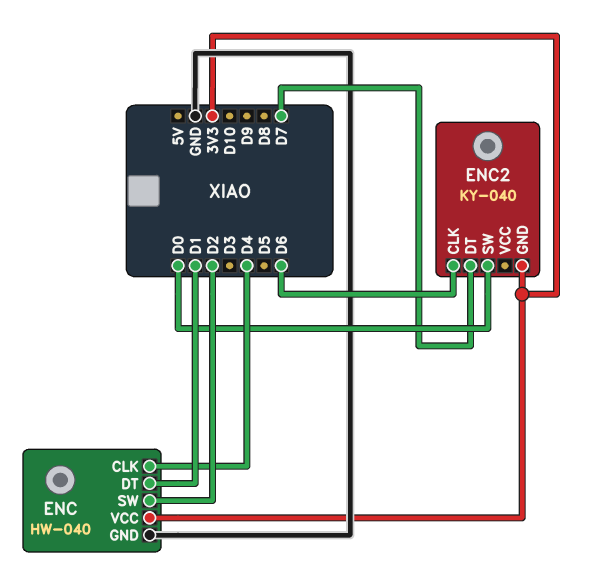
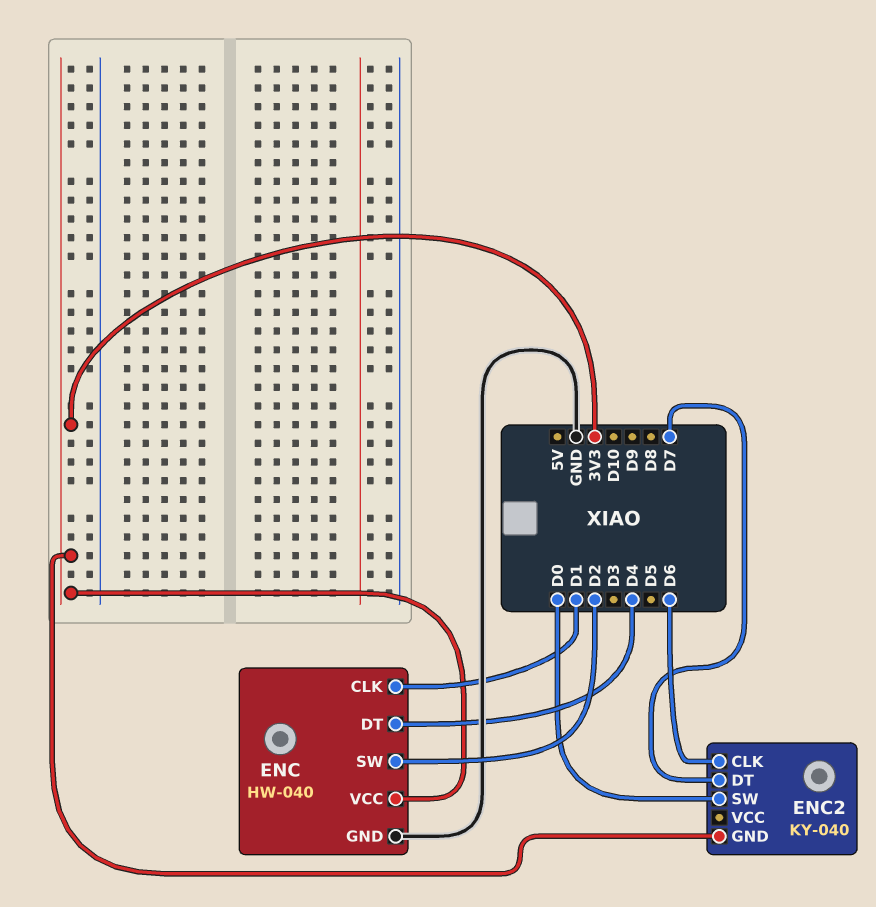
ENC pin CLK: D4 -> D1
ENC pin DT: D1 -> D4

